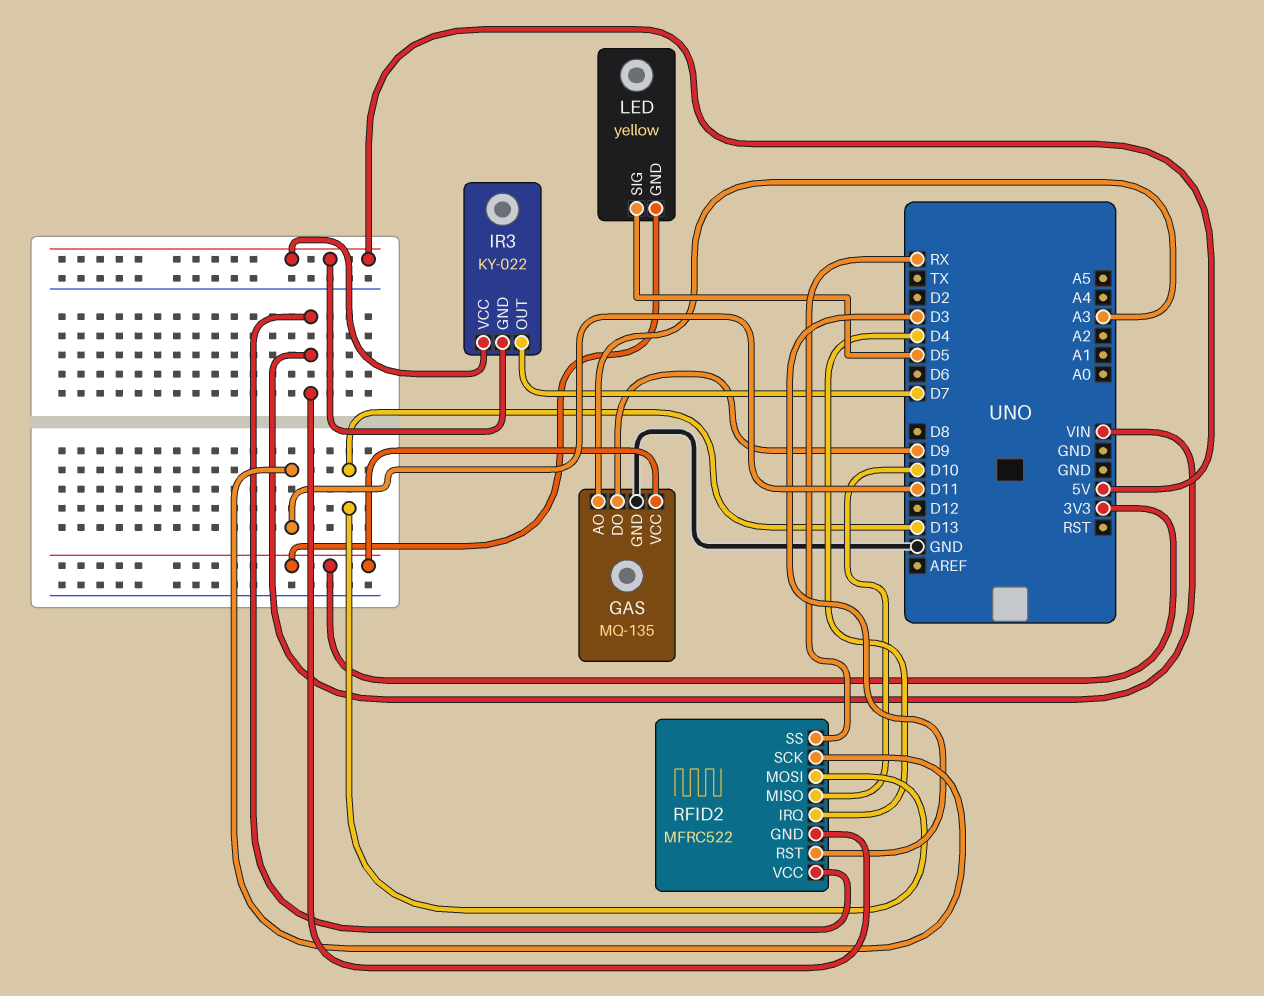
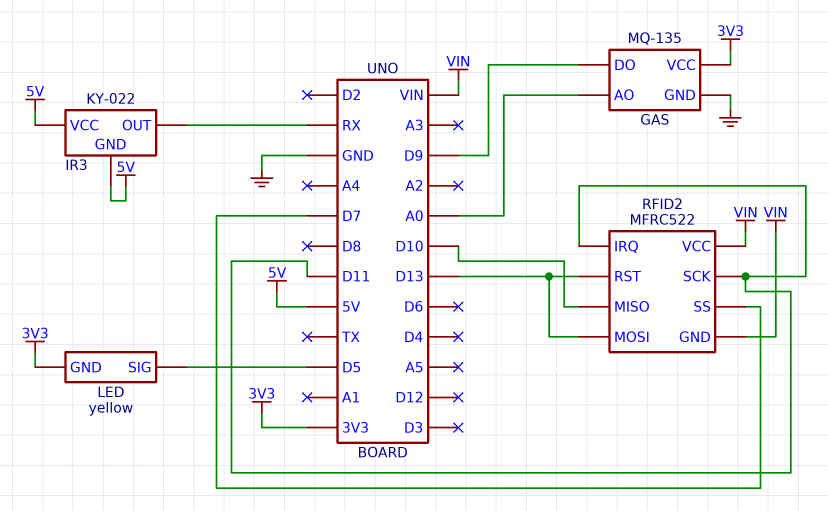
GAS pin AO: A3 -> A0
IR3 pin OUT: D7 -> RX
RFID2 pin IRQ: D4 -> D11
RFID2 pin RST: D3 -> D13
RFID2 pin SS: RX -> D7

